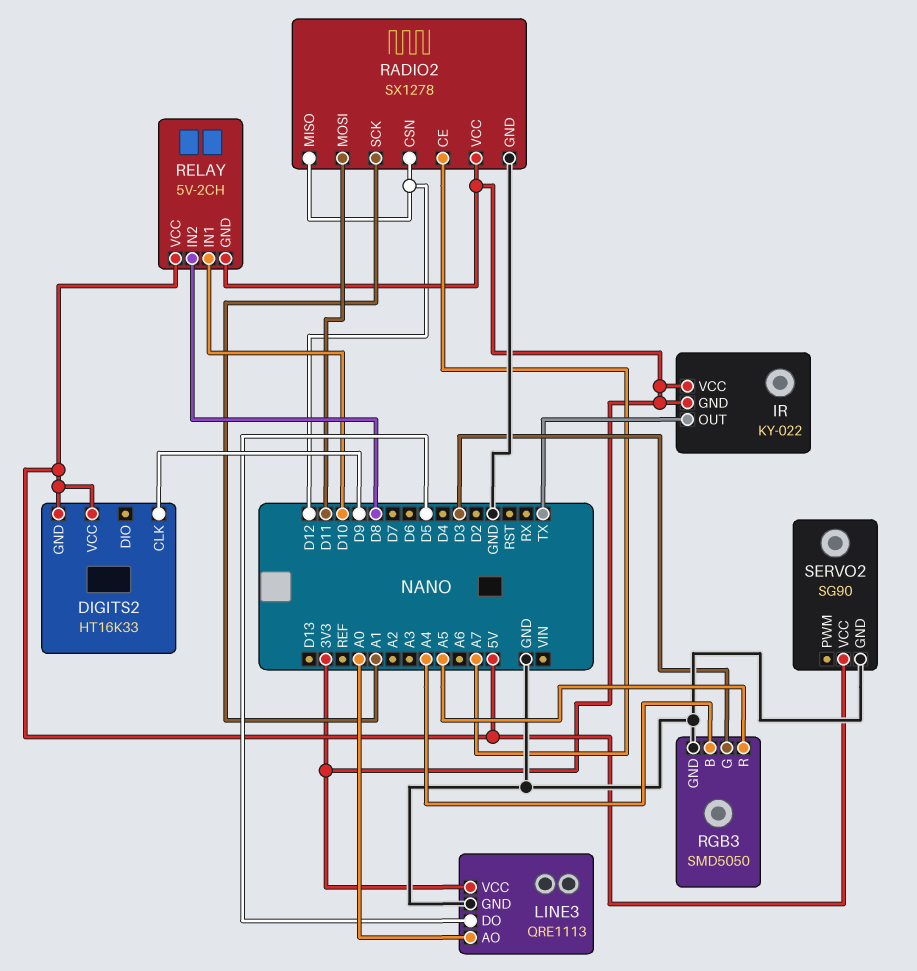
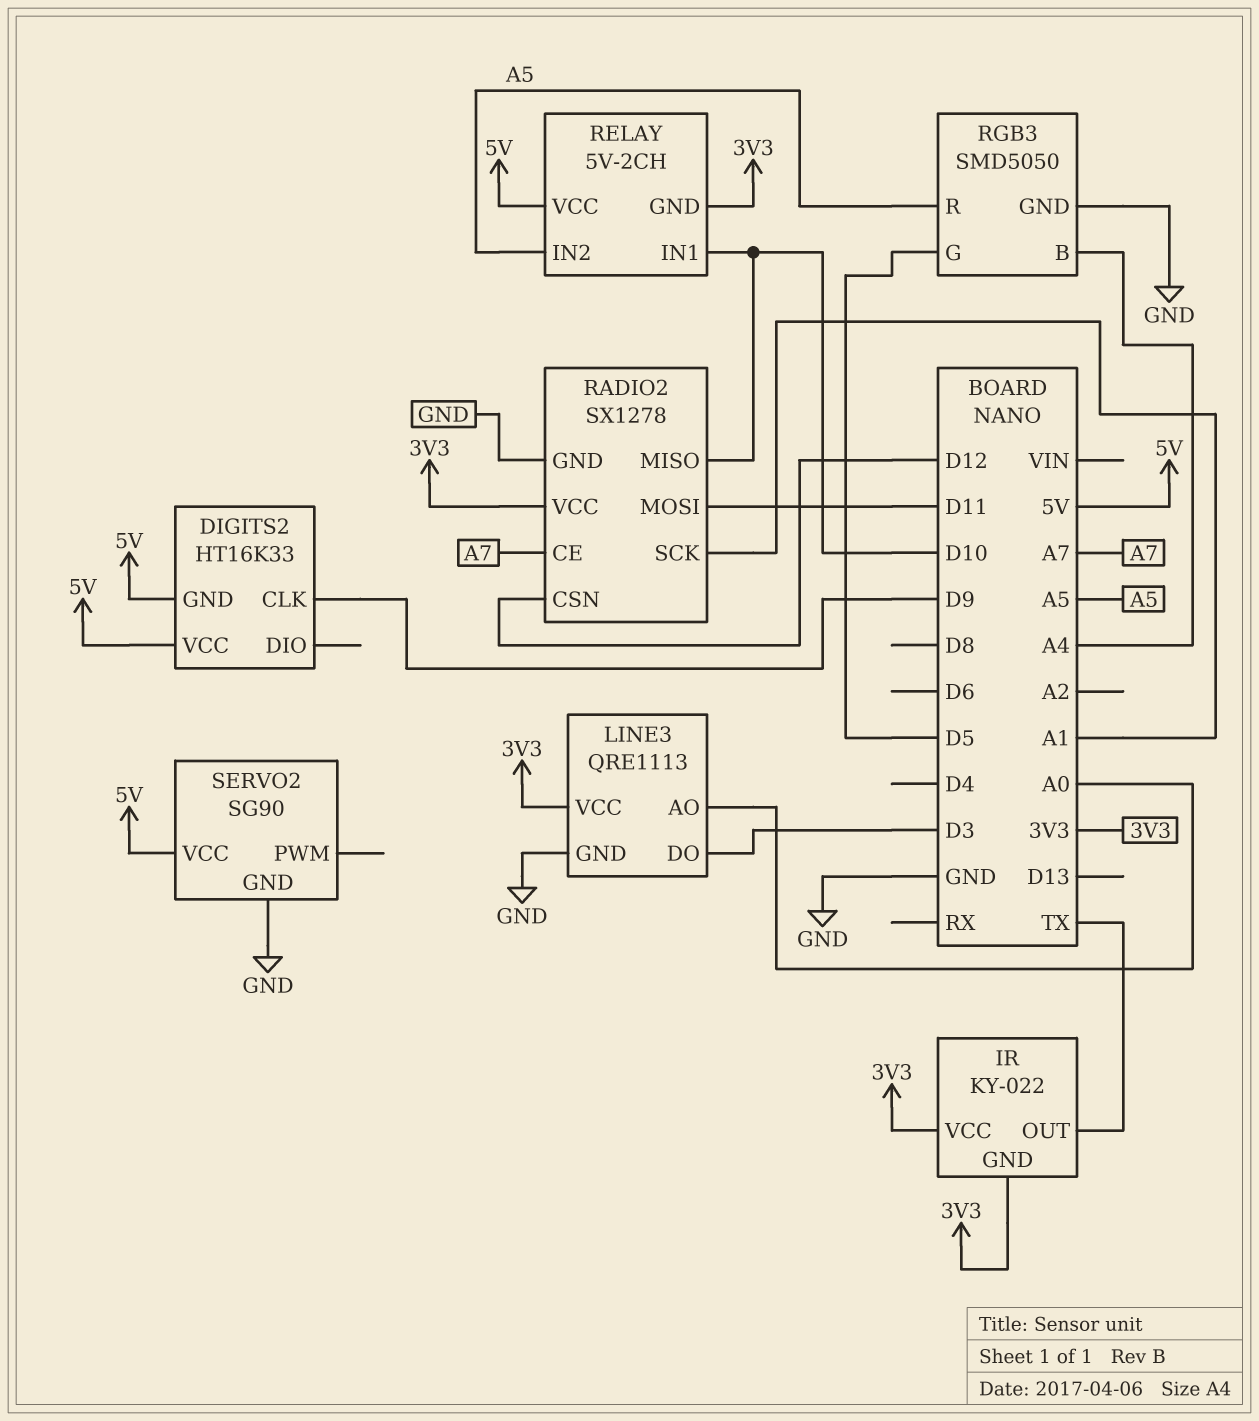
LINE3 pin DO: D5 -> D3
RADIO2 pin MISO: D12 -> D10
RELAY pin IN2: D8 -> A5
RGB3 pin G: D3 -> D5

